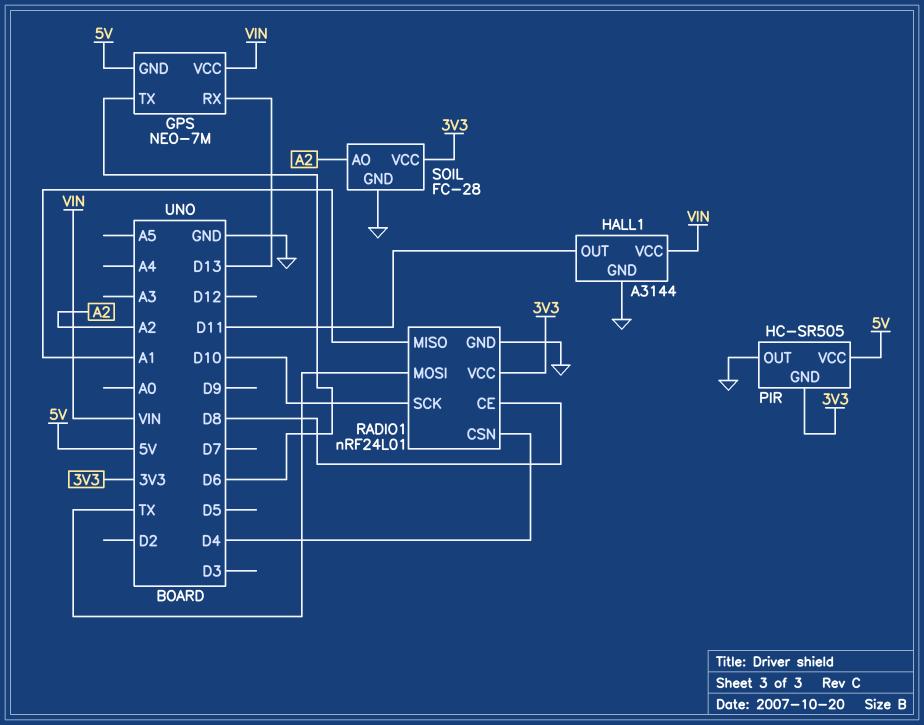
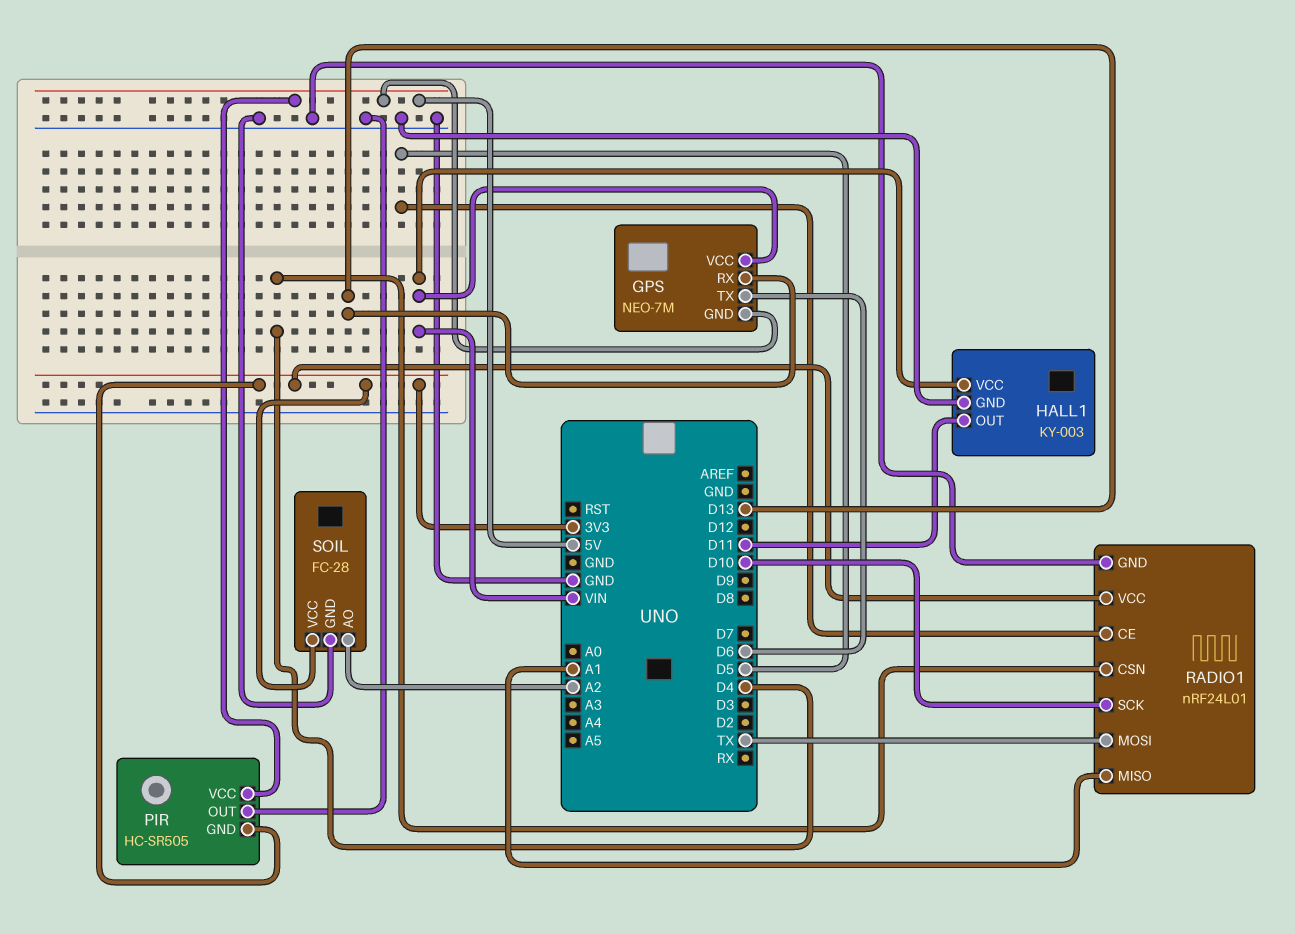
HALL1: A3144 -> KY-003
RADIO1 pin CE: D8 -> D5

